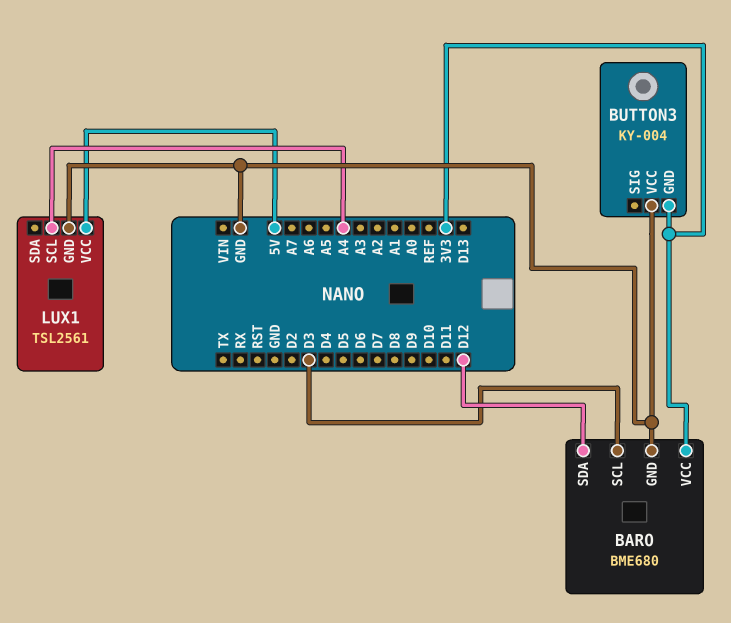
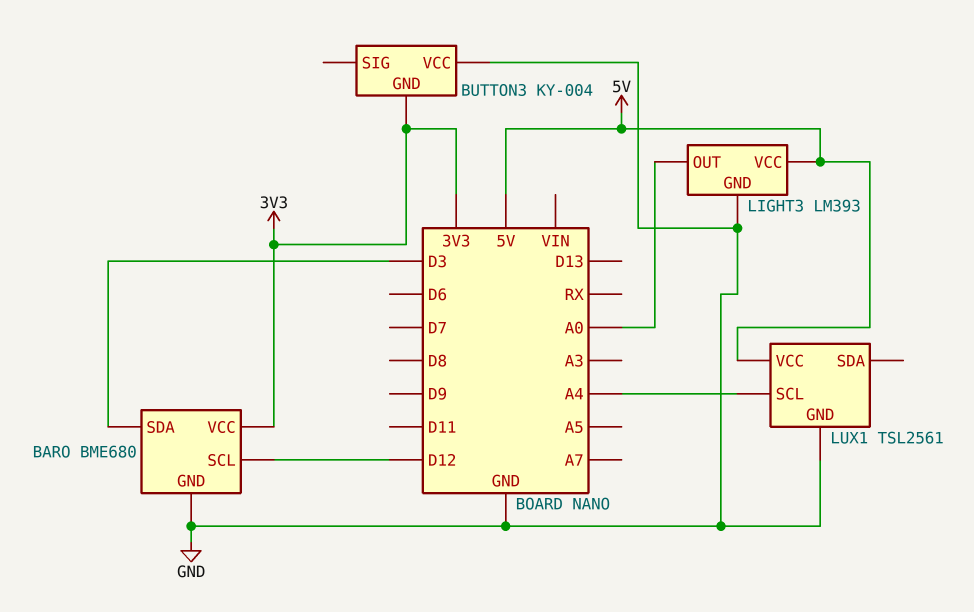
BARO pin SCL: D3 -> D12
BARO pin SDA: D12 -> D3
LIGHT3: none -> LM393
LIGHT3 pin GND: none -> GND
LIGHT3 pin OUT: none -> A0
LIGHT3 pin VCC: none -> 5V

